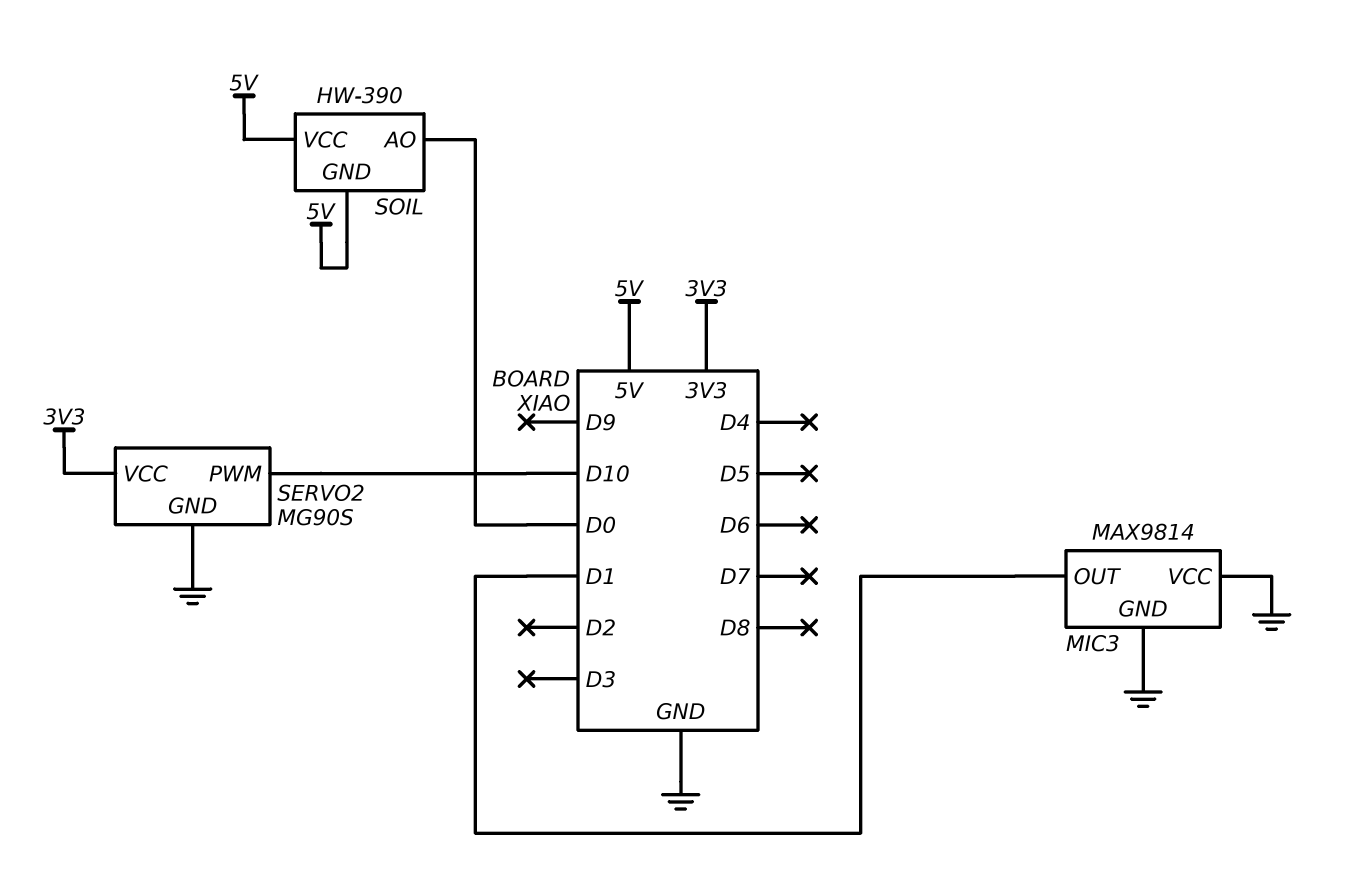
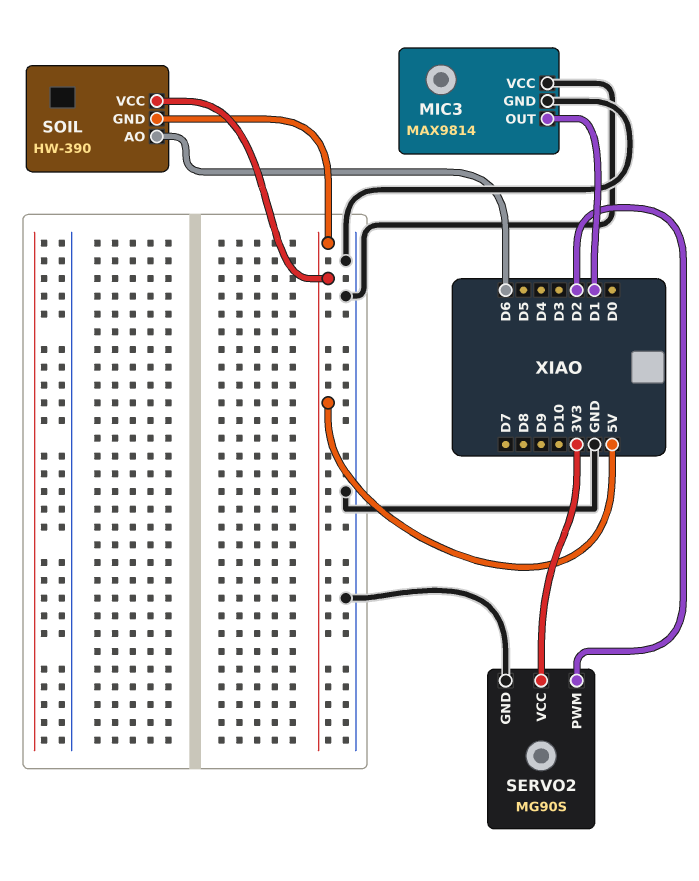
SERVO2 pin PWM: D10 -> D2
SOIL pin AO: D0 -> D6

